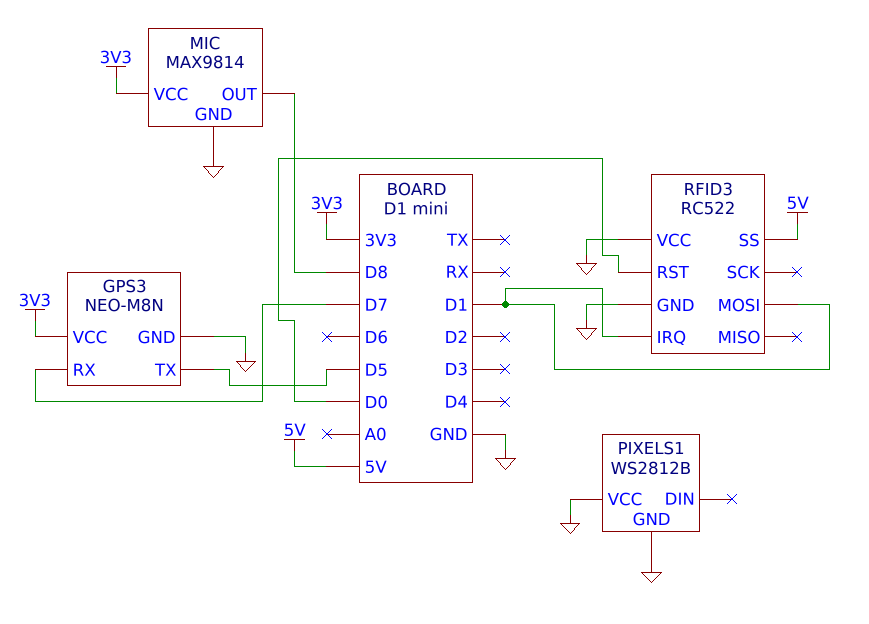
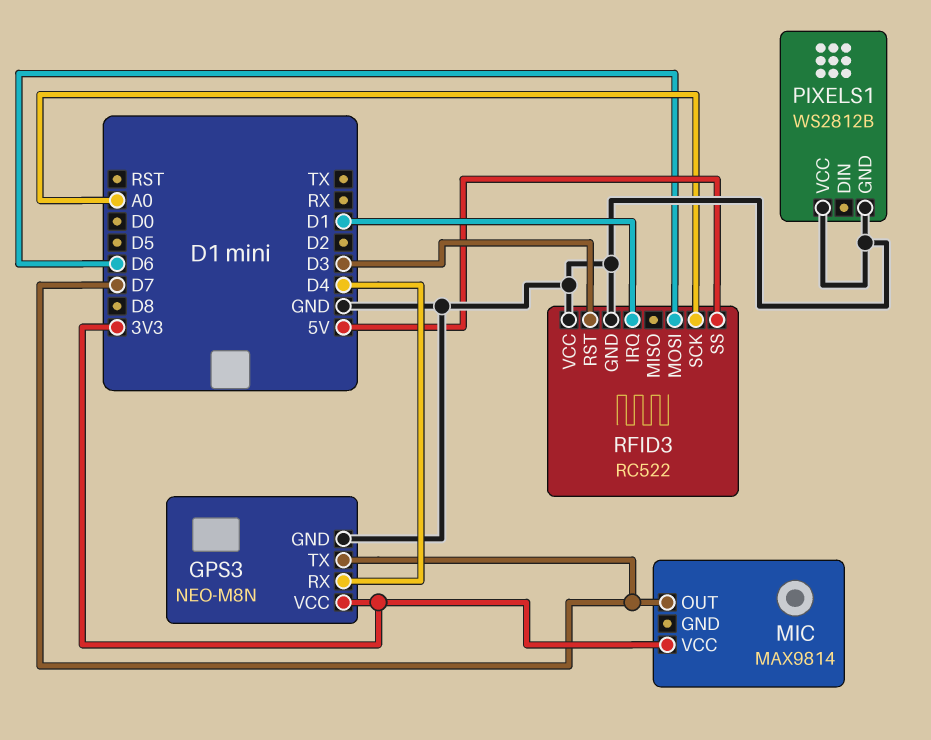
GPS3 pin RX: D7 -> D4
GPS3 pin TX: D5 -> D7
MIC pin GND: GND -> none
MIC pin OUT: D8 -> D7
RFID3 pin MOSI: D1 -> D6
RFID3 pin RST: D0 -> D3
RFID3 pin SCK: none -> A0

